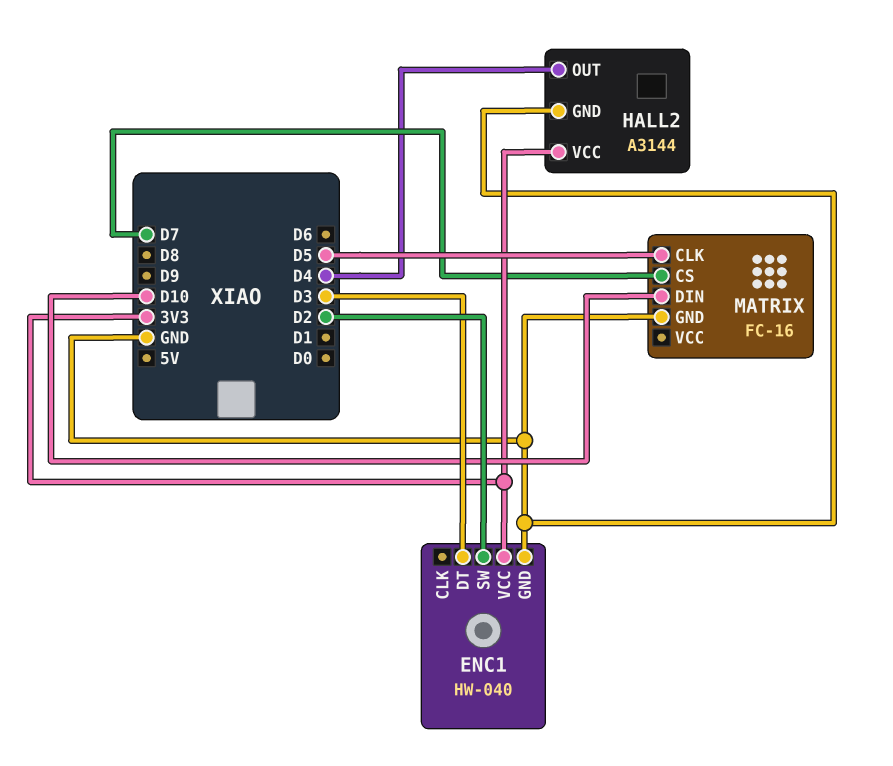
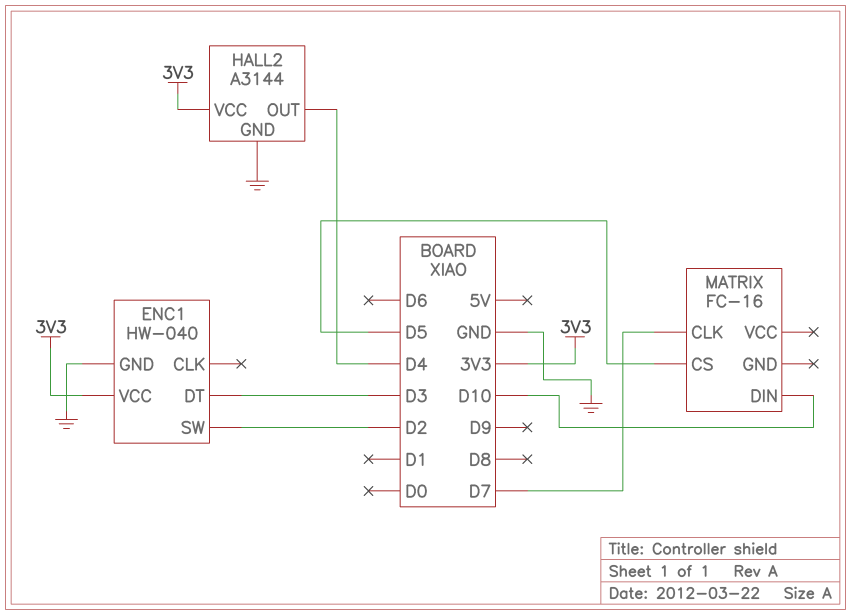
MATRIX pin CLK: D5 -> D7
MATRIX pin CS: D7 -> D5
MATRIX pin GND: GND -> none

